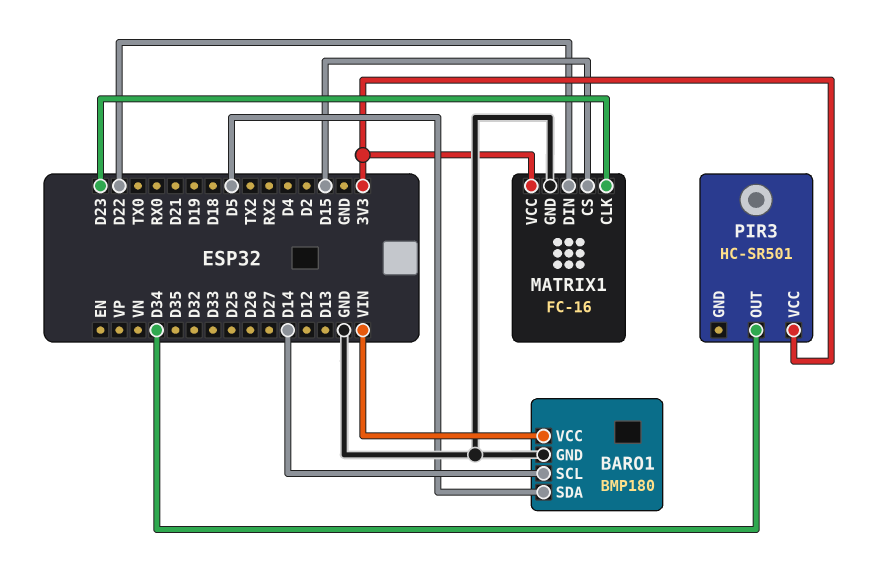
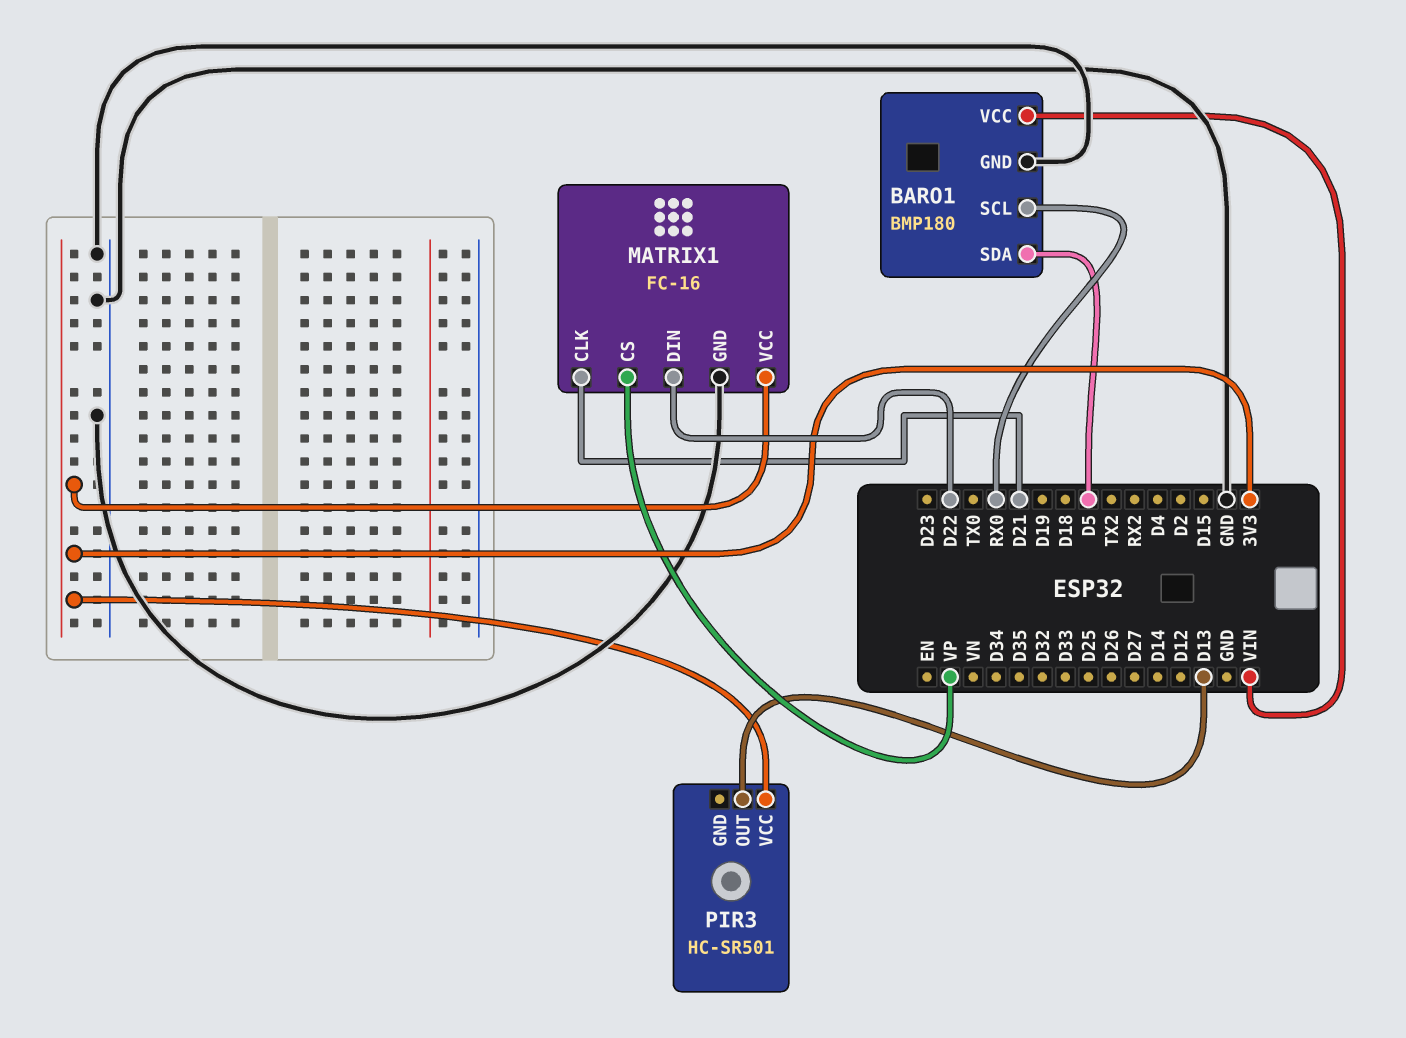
BARO1 pin SCL: D14 -> RX0
MATRIX1 pin CLK: D23 -> D21
MATRIX1 pin CS: D15 -> VP
PIR3 pin OUT: D34 -> D13

